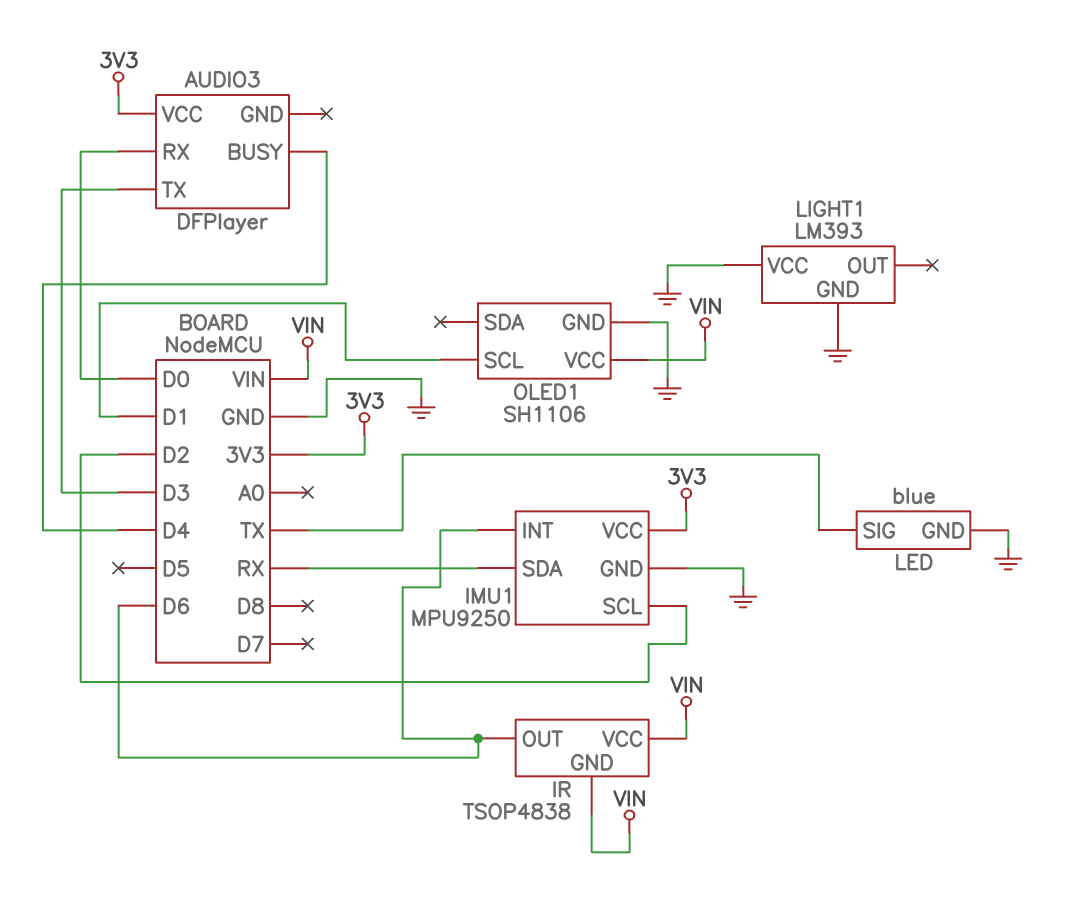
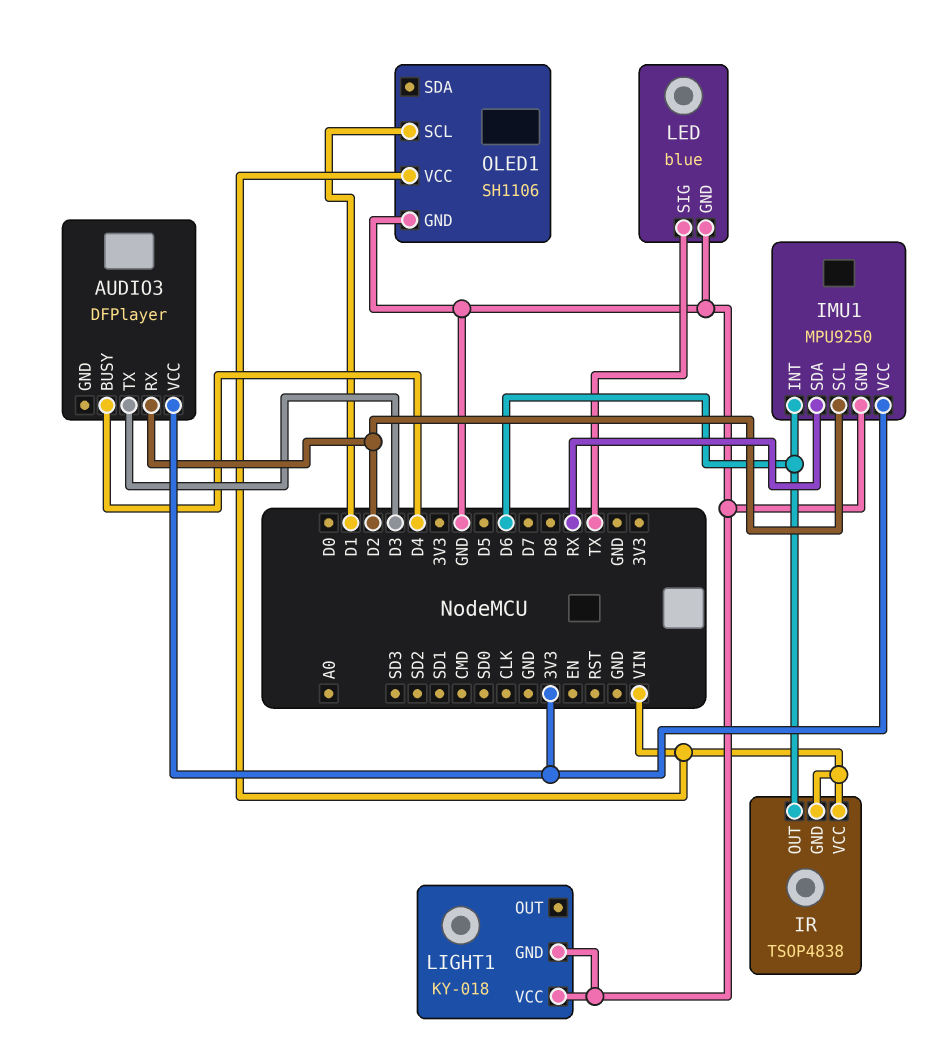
AUDIO3 pin RX: D0 -> D2
LIGHT1: LM393 -> KY-018

